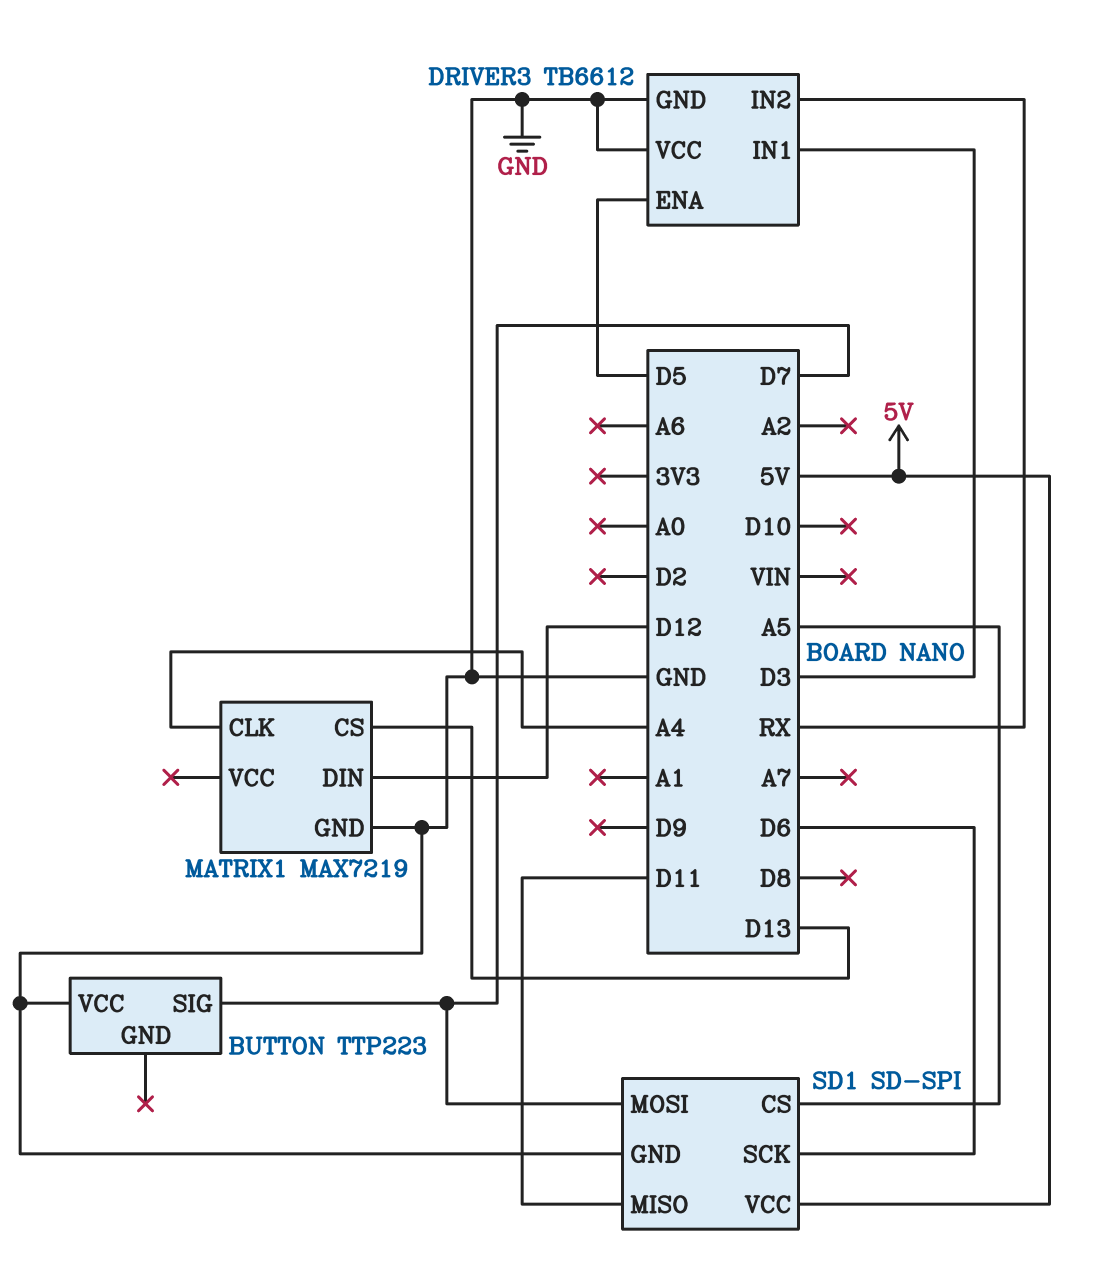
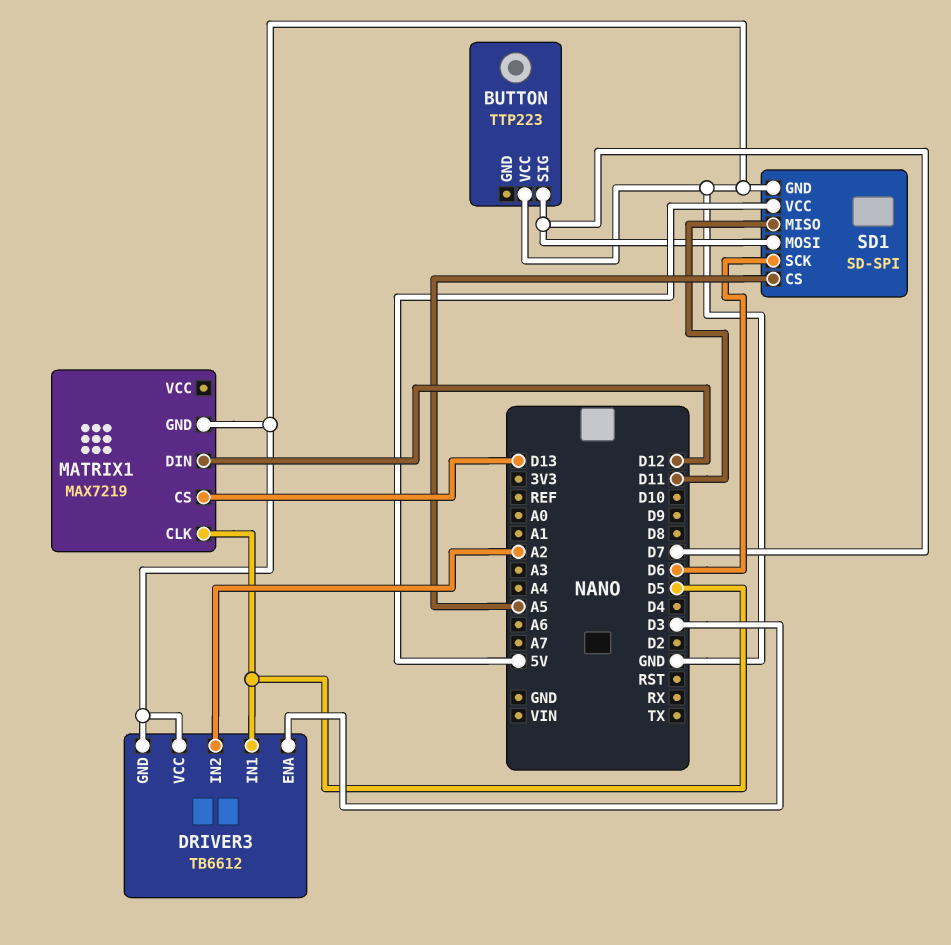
DRIVER3 pin ENA: D5 -> D3
DRIVER3 pin IN1: D3 -> D5
DRIVER3 pin IN2: RX -> A2
MATRIX1 pin CLK: A4 -> D5

